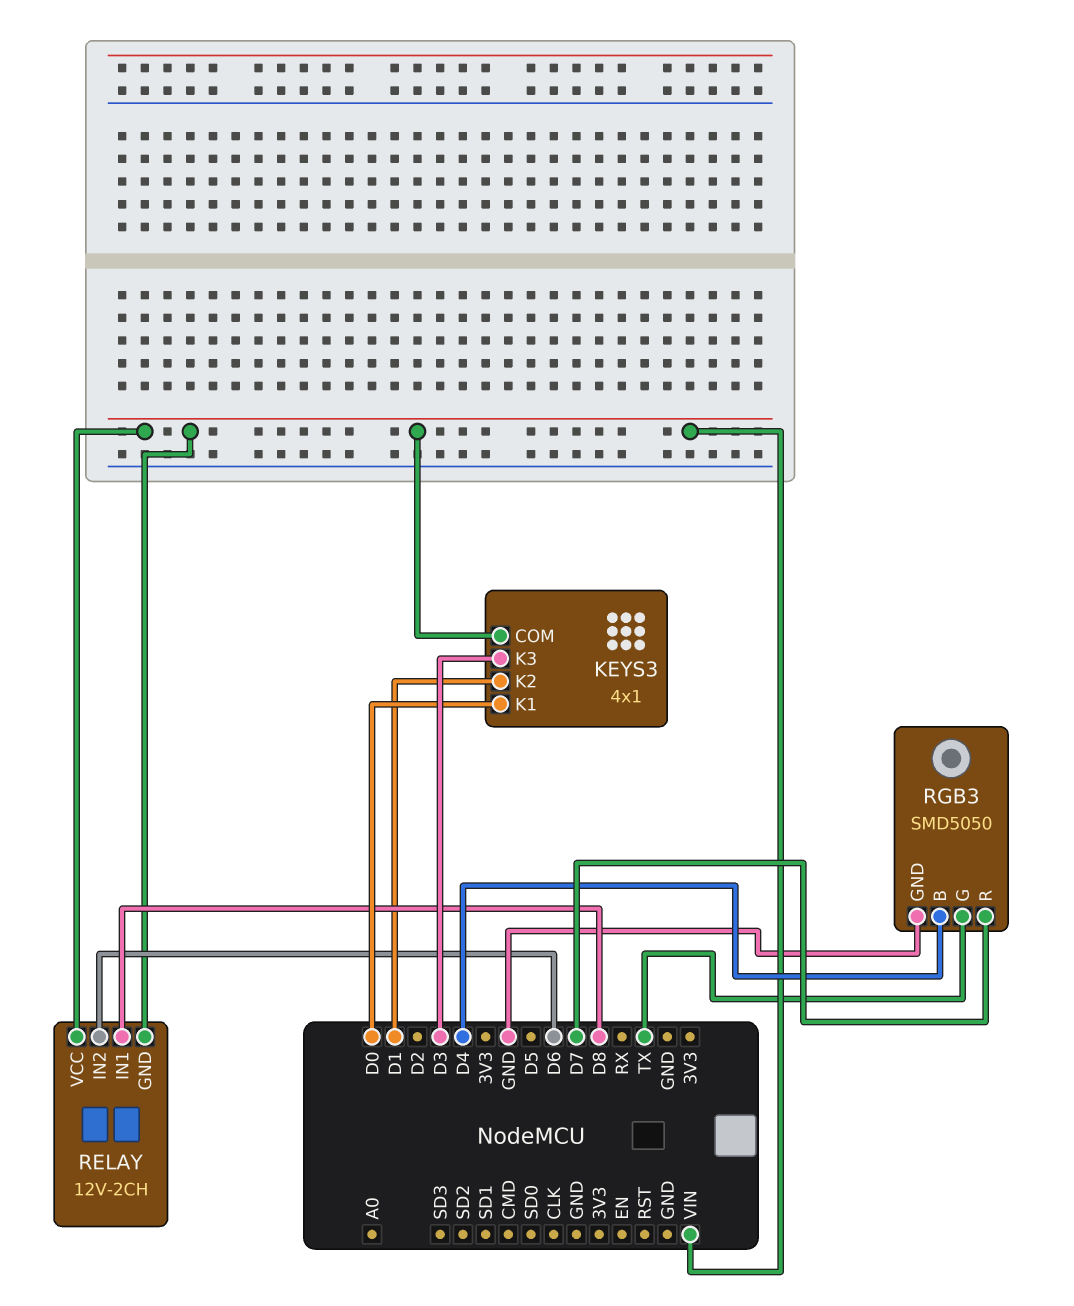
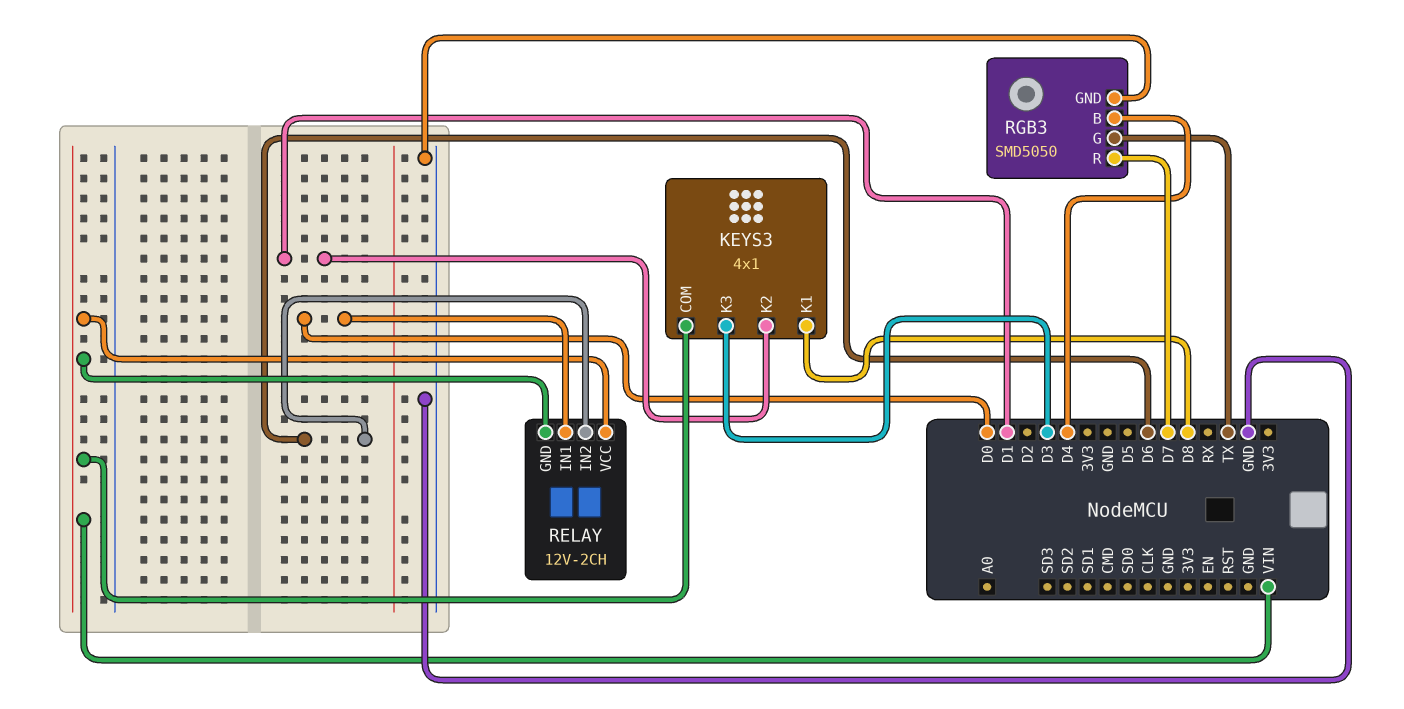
KEYS3 pin K1: D0 -> D8
RELAY pin IN1: D8 -> D0

